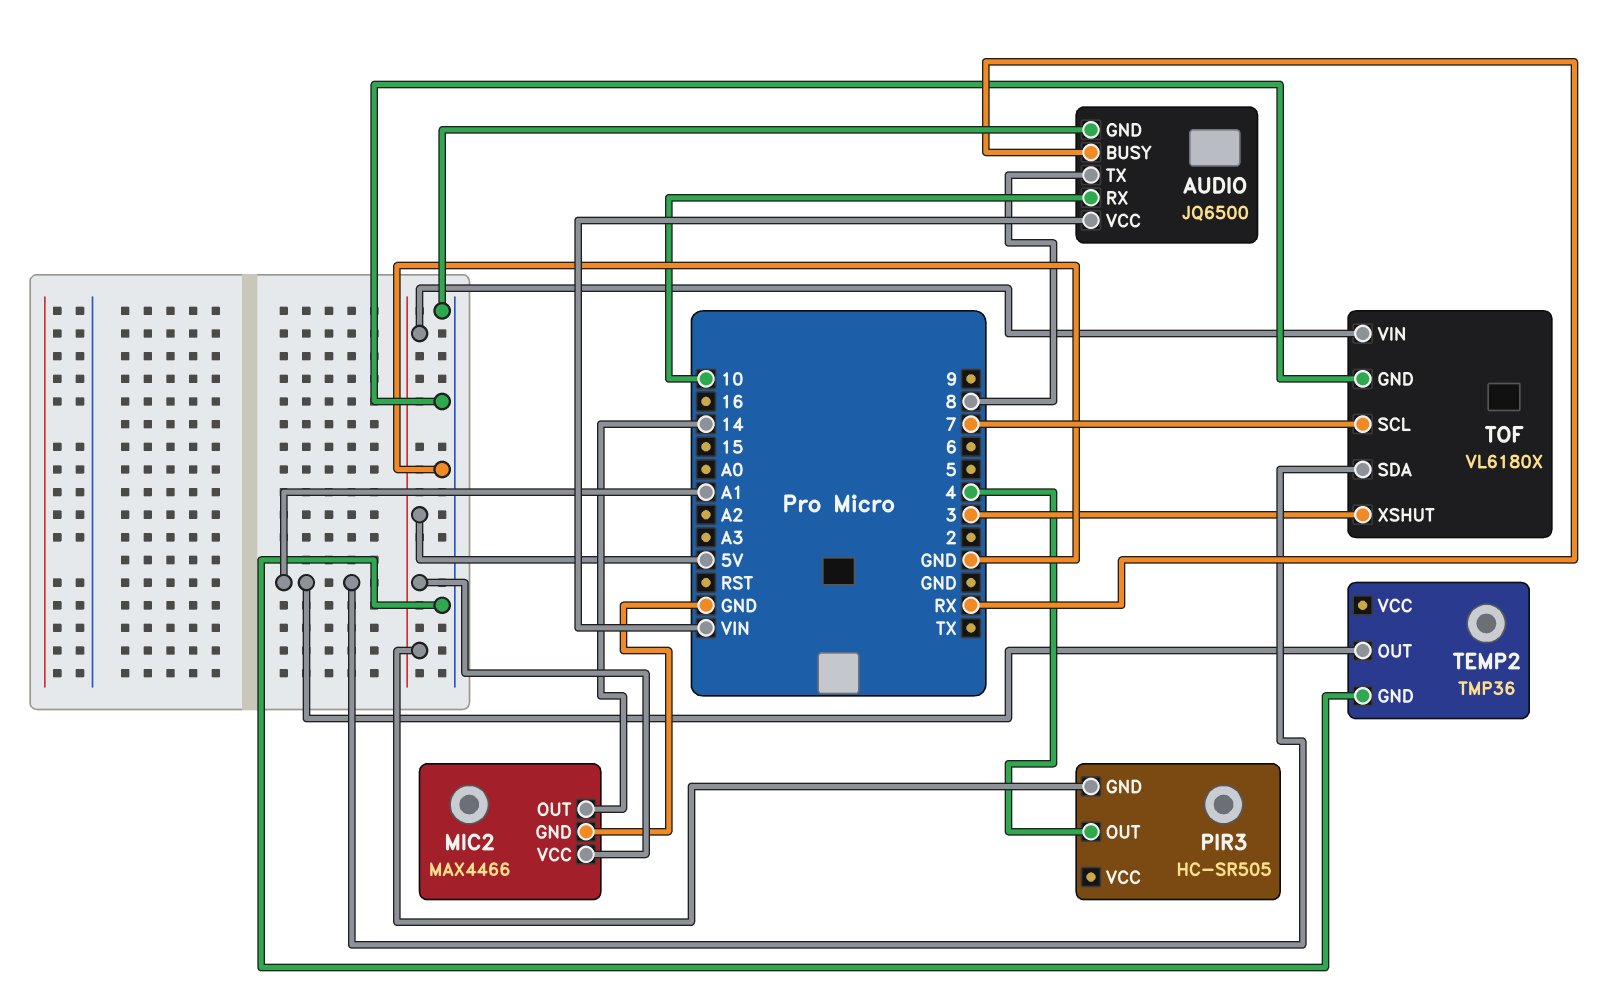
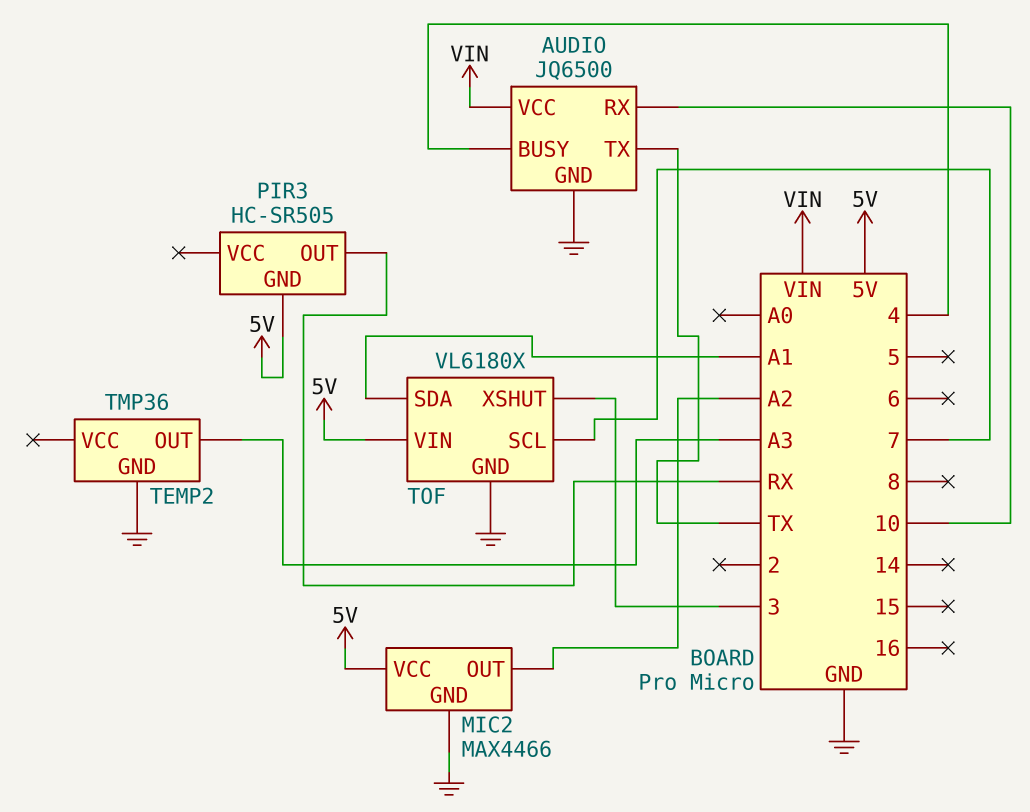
AUDIO pin BUSY: RX -> 4
AUDIO pin TX: 8 -> TX
MIC2 pin OUT: 14 -> A2
PIR3 pin OUT: 4 -> RX
TEMP2 pin OUT: A1 -> A3

